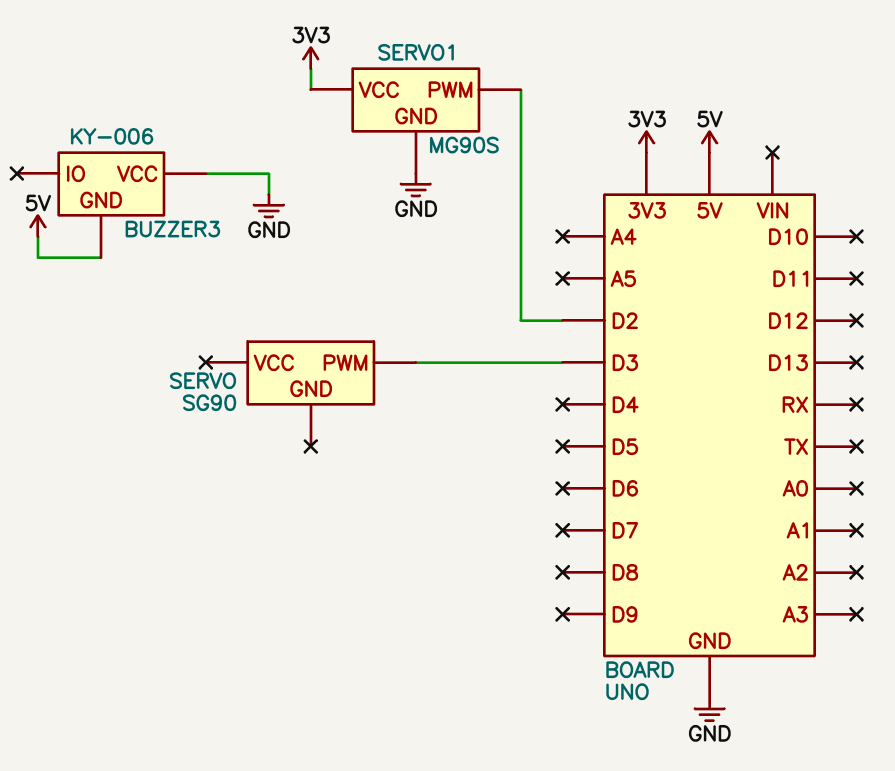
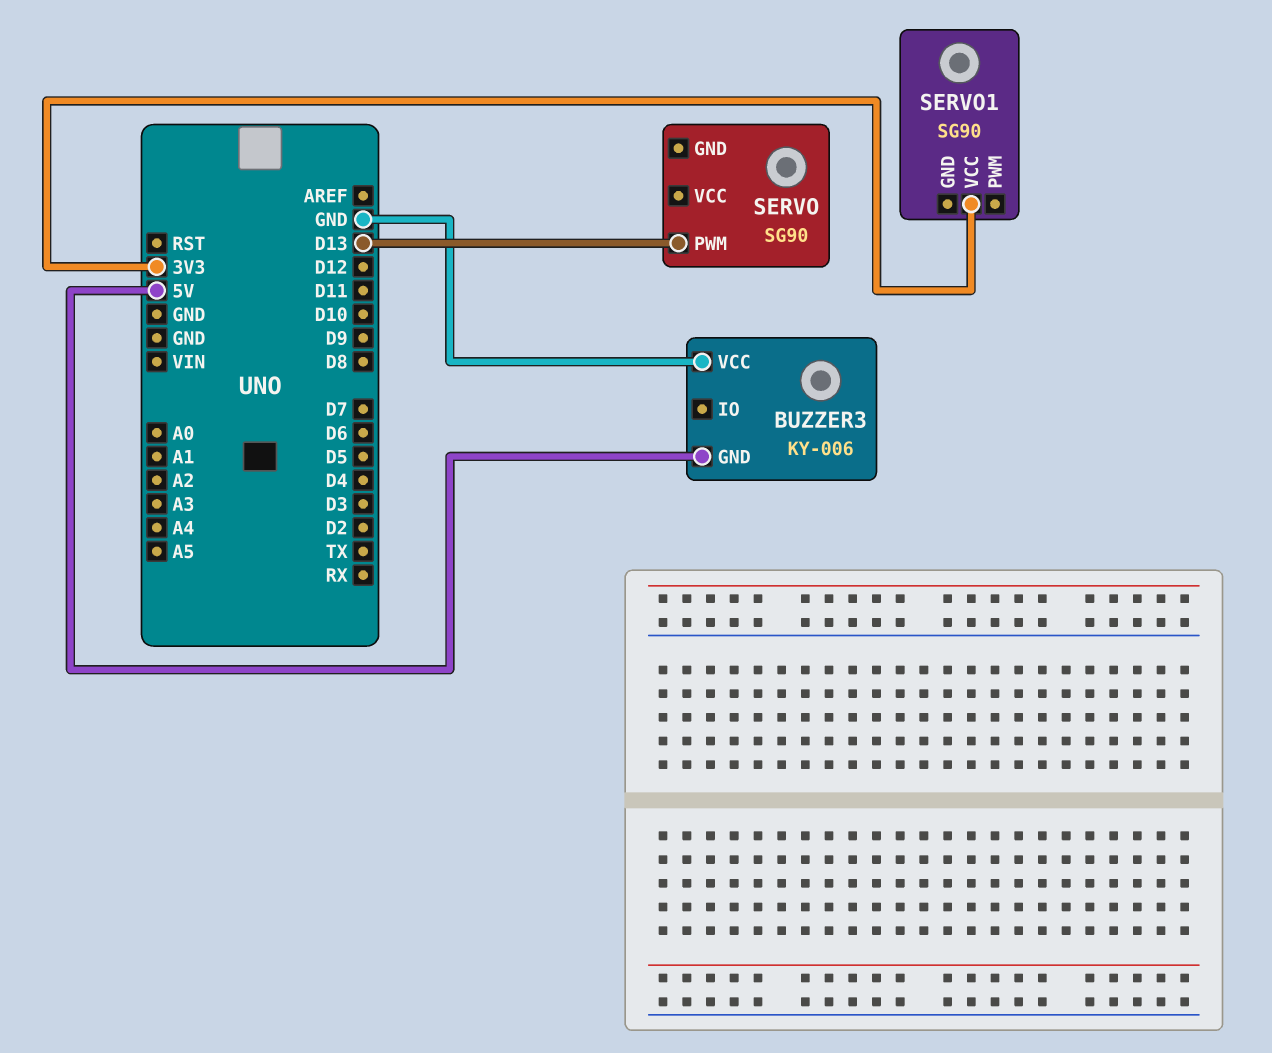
SERVO pin PWM: D3 -> D13
SERVO1: MG90S -> SG90
SERVO1 pin GND: GND -> none
SERVO1 pin PWM: D2 -> none

